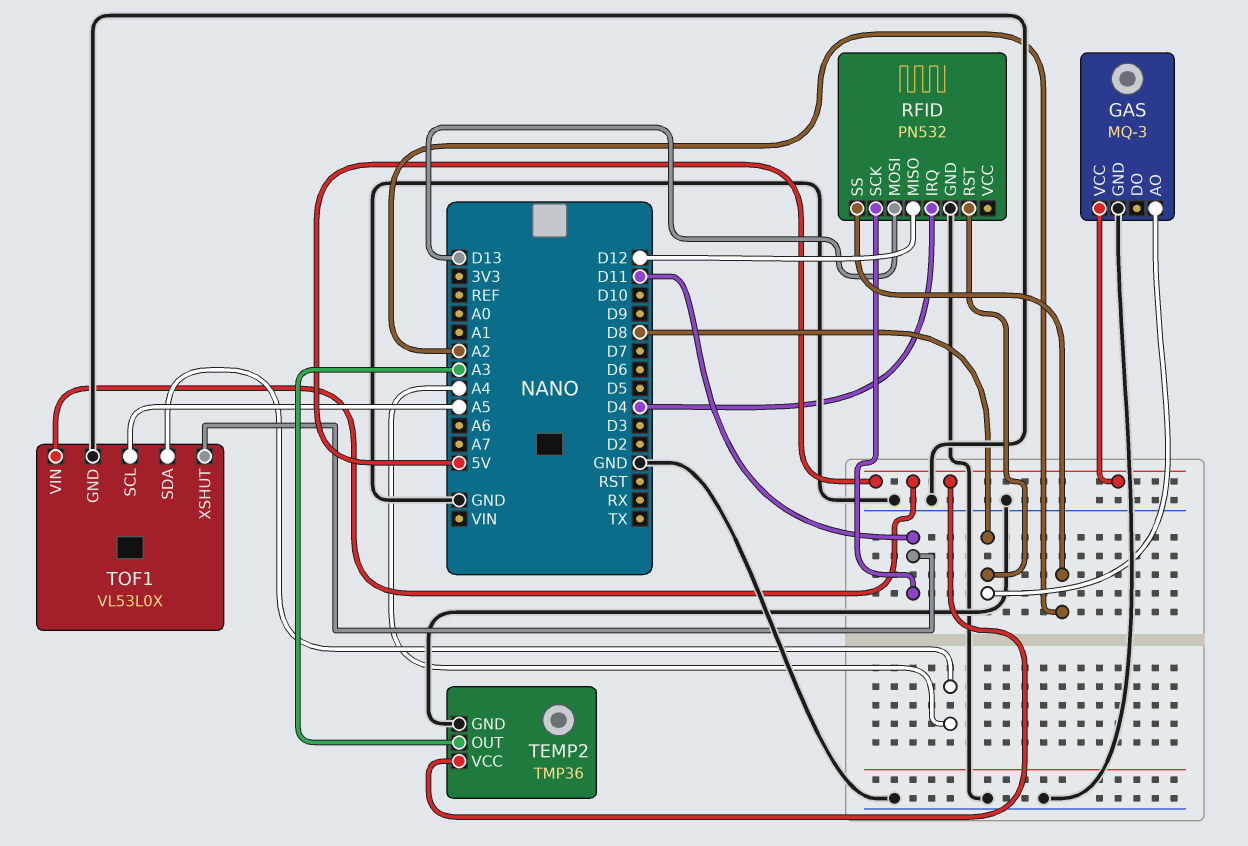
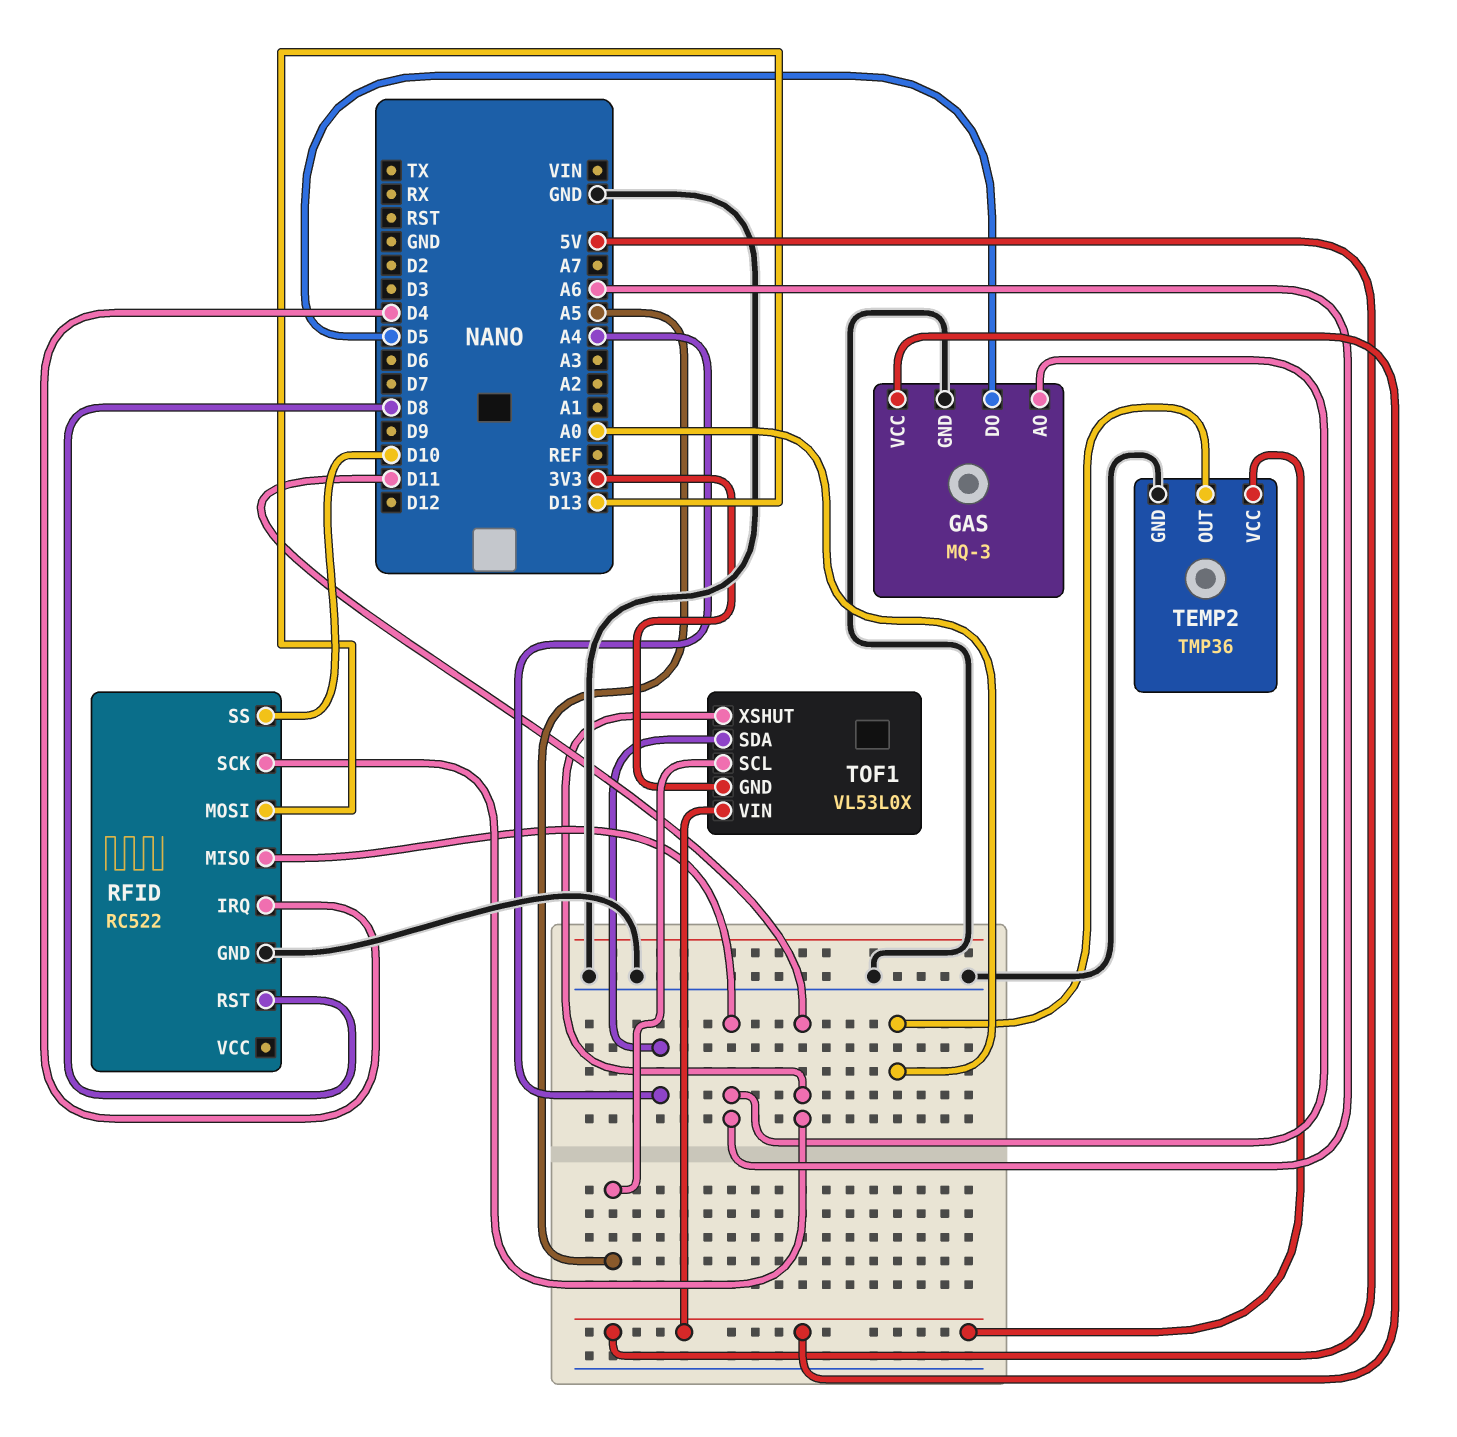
GAS pin AO: D8 -> A6
GAS pin DO: none -> D5
RFID: PN532 -> RC522
RFID pin MISO: D12 -> A6
RFID pin SS: A2 -> D10
TEMP2 pin OUT: A3 -> A0
TOF1 pin GND: GND -> 3V3

